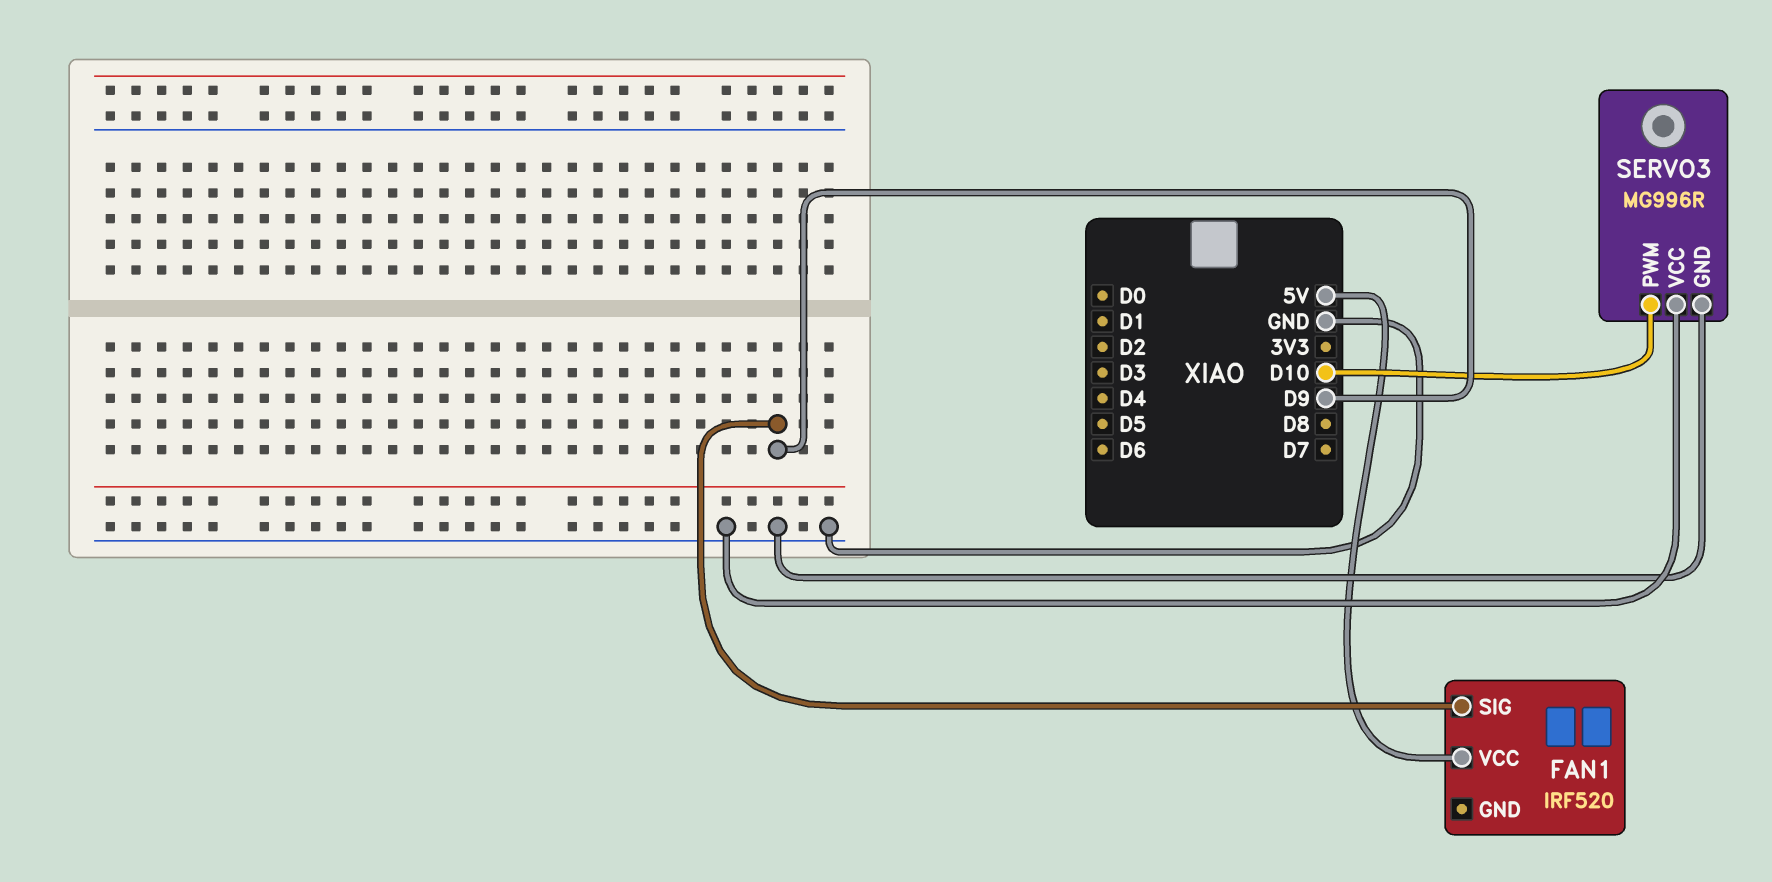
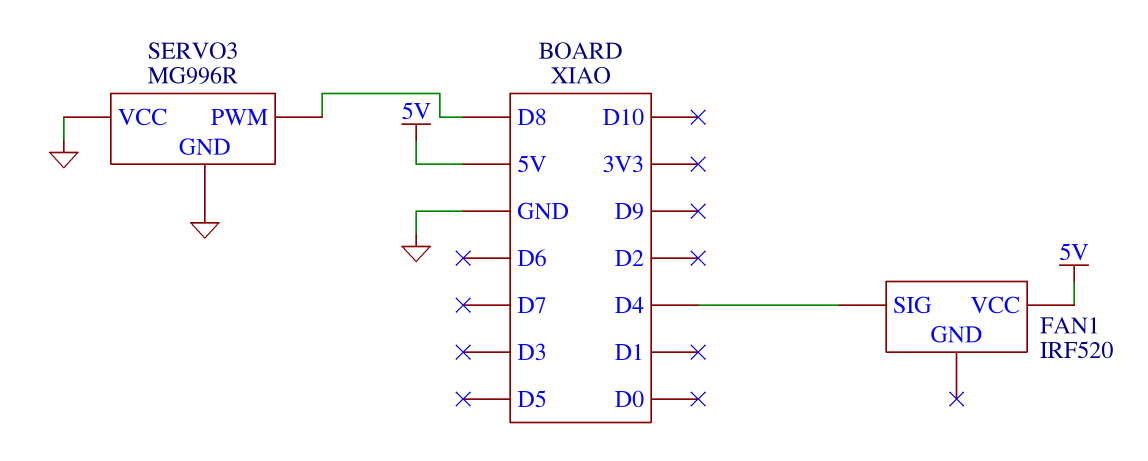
FAN1 pin SIG: D9 -> D4
SERVO3 pin PWM: D10 -> D8

